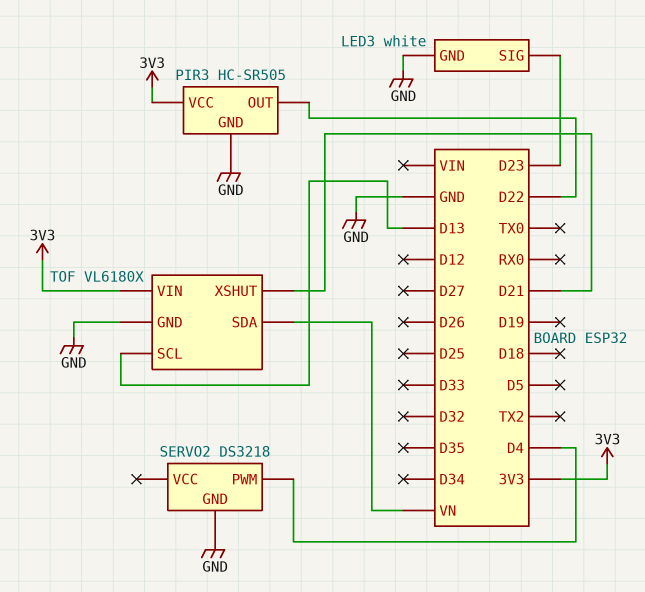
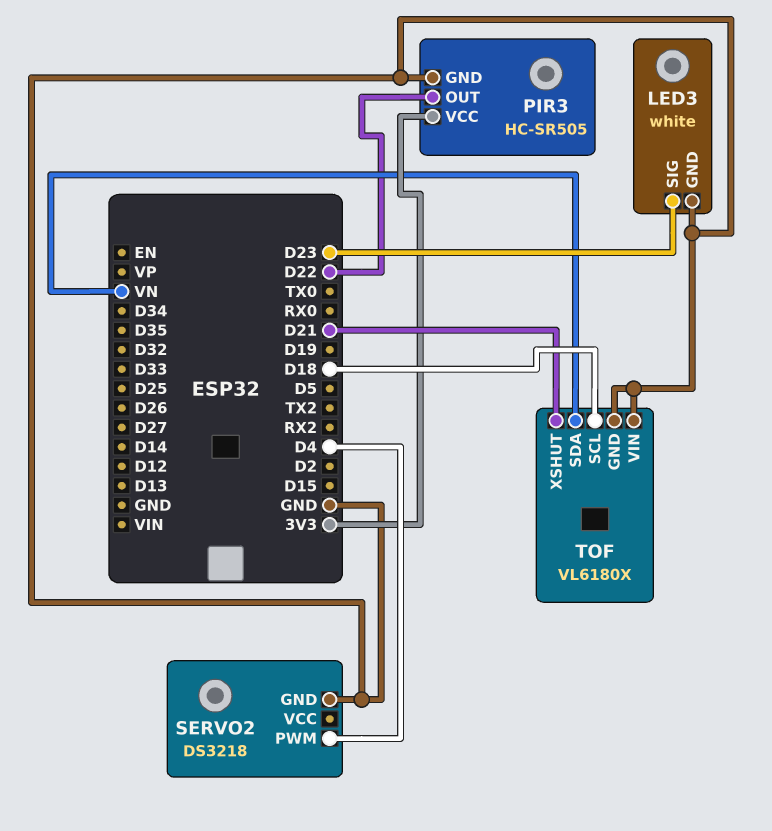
TOF pin SCL: D13 -> D18
TOF pin VIN: 3V3 -> GND

